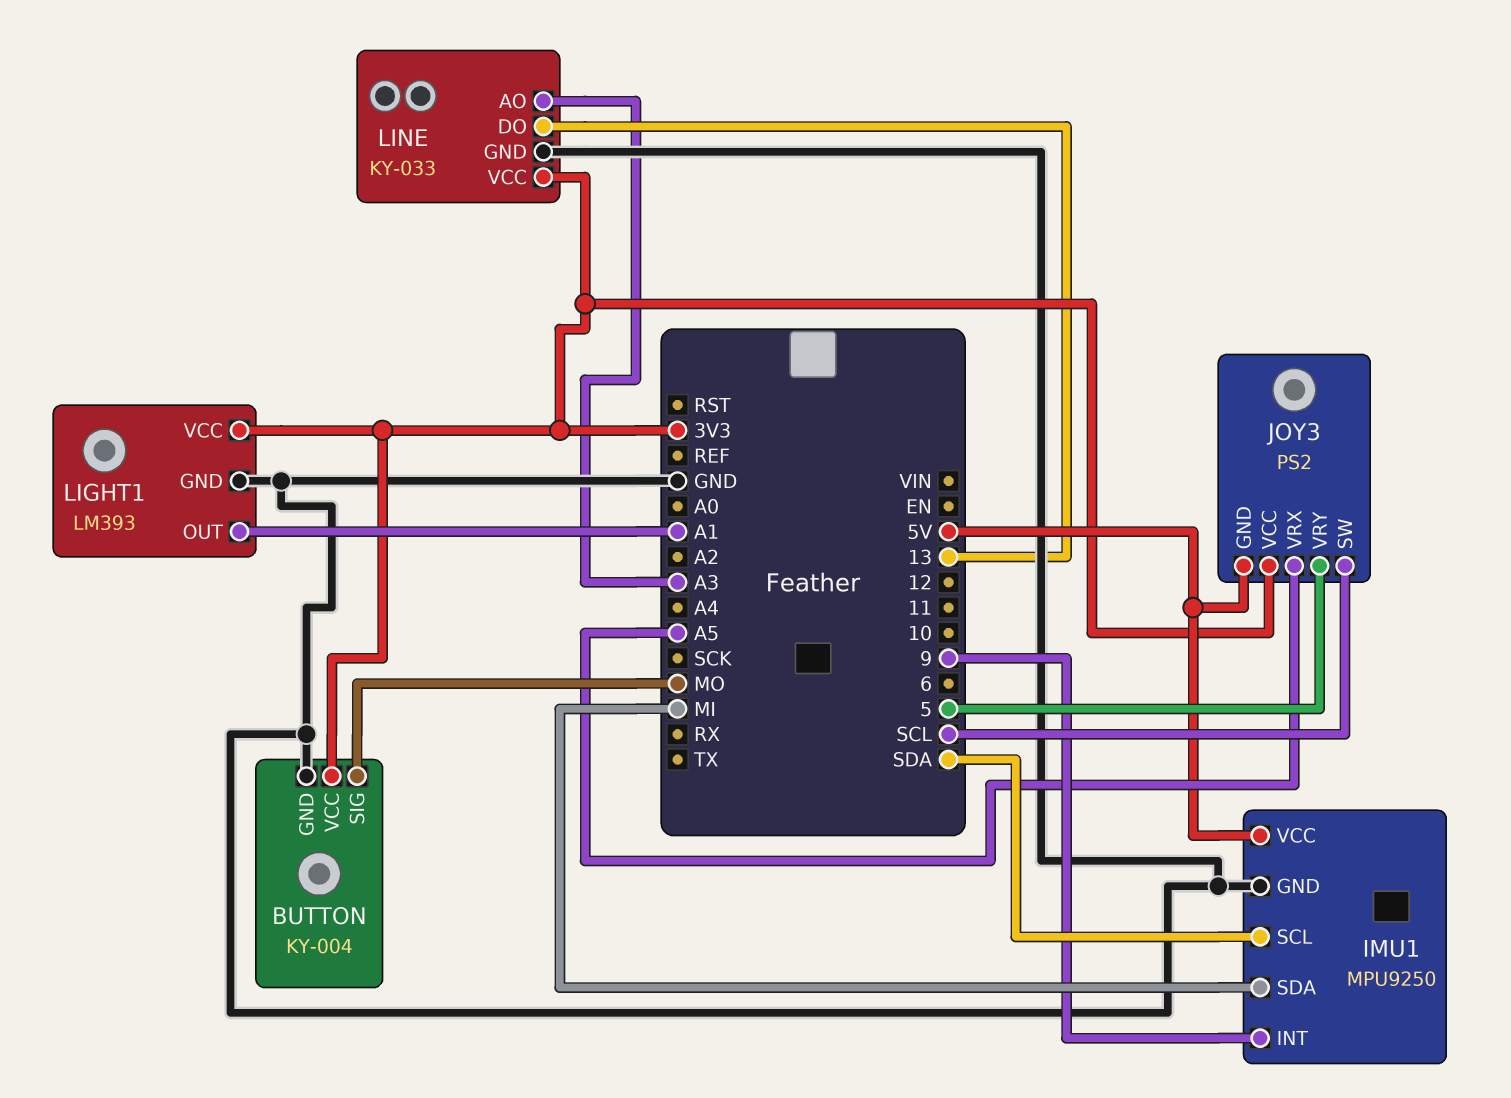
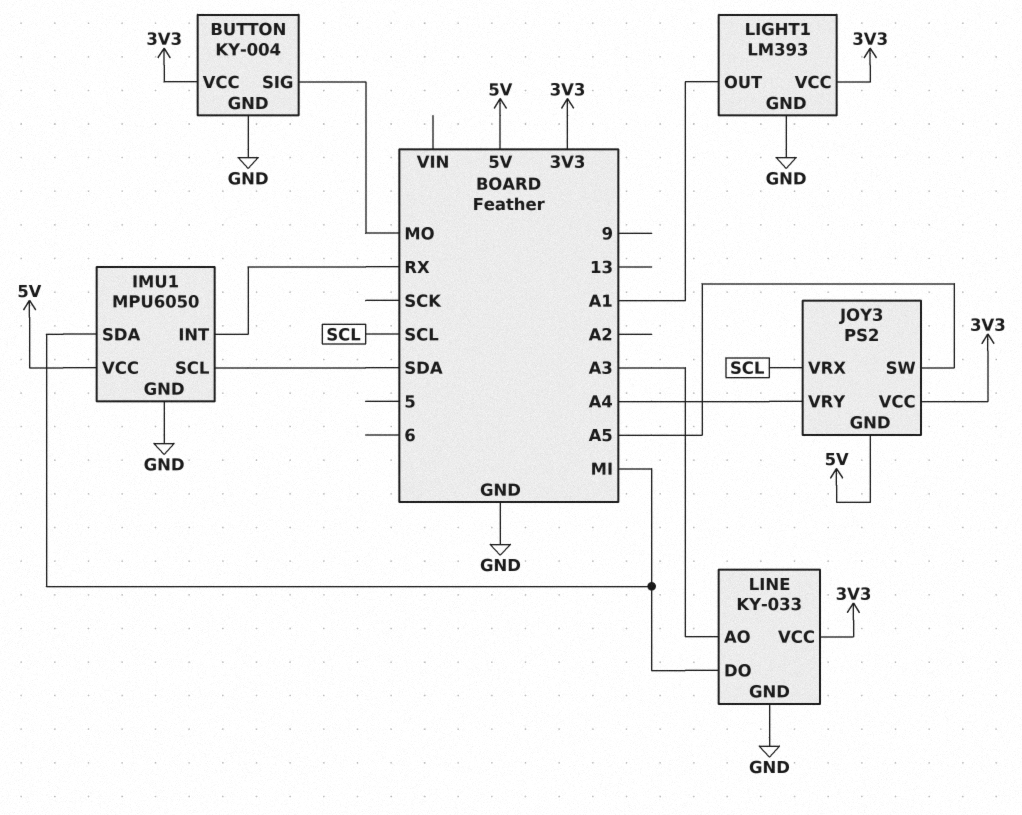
IMU1: MPU9250 -> MPU6050
IMU1 pin INT: 9 -> RX
JOY3 pin SW: SCL -> A5
JOY3 pin VRX: A5 -> SCL
JOY3 pin VRY: 5 -> A4
LINE pin DO: 13 -> MI

